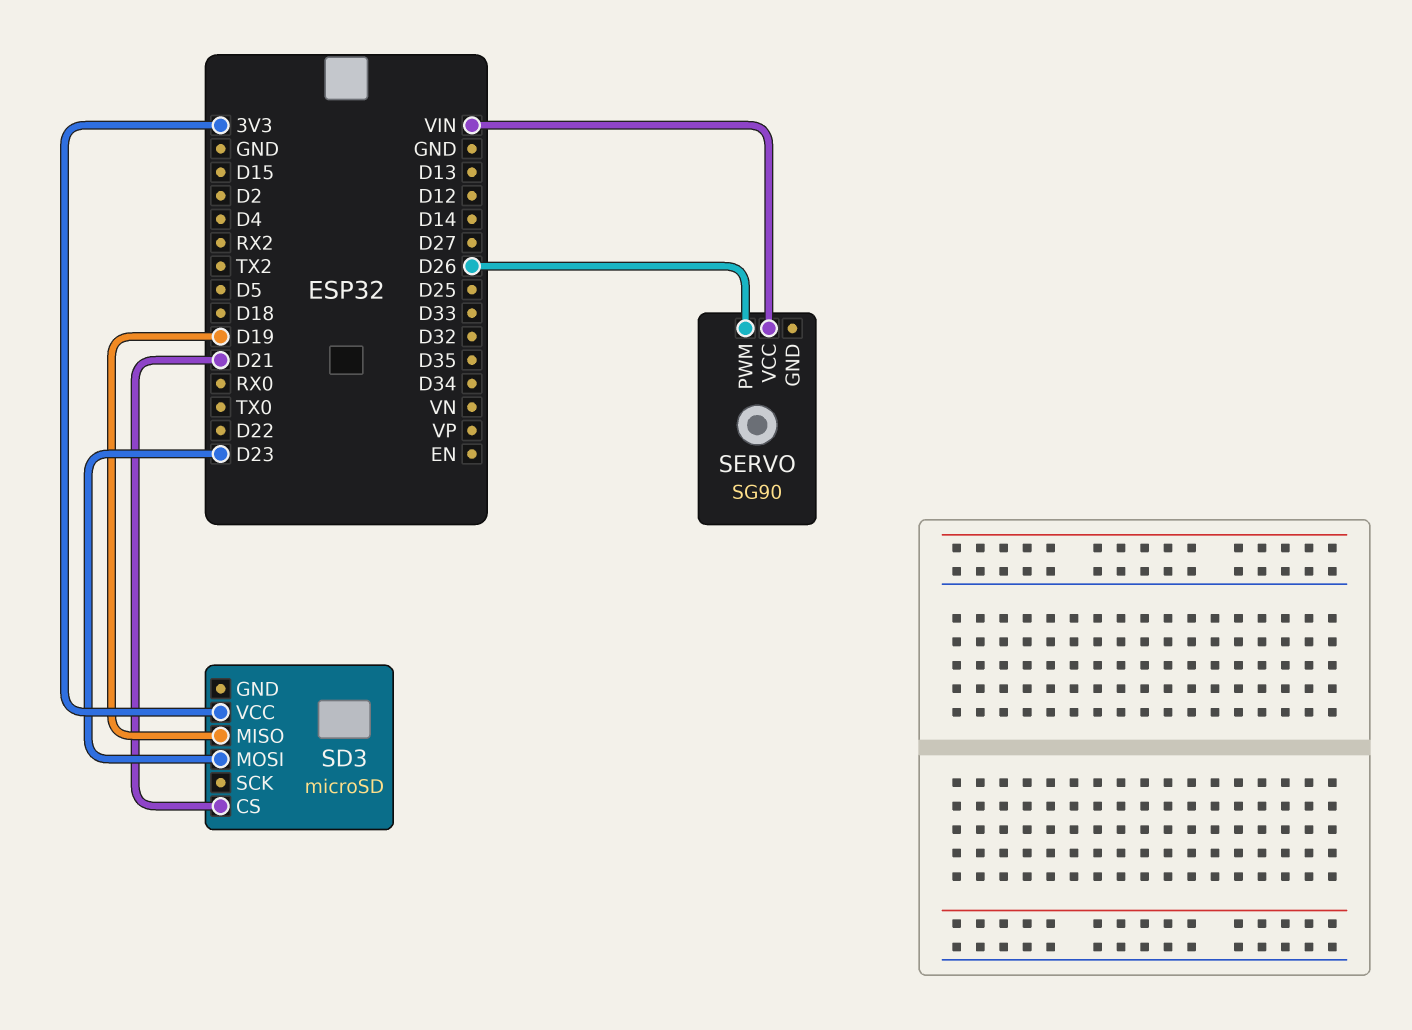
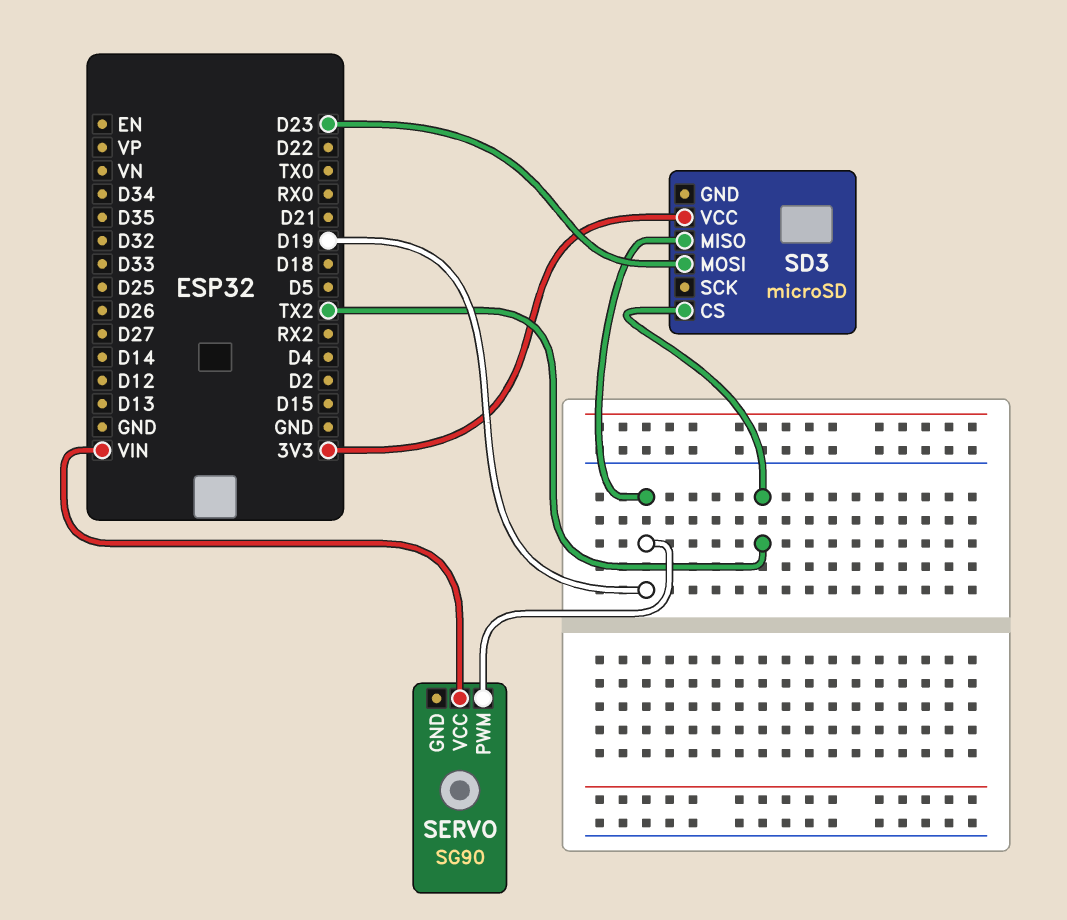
SD3 pin CS: D21 -> TX2
SERVO pin PWM: D26 -> D19

